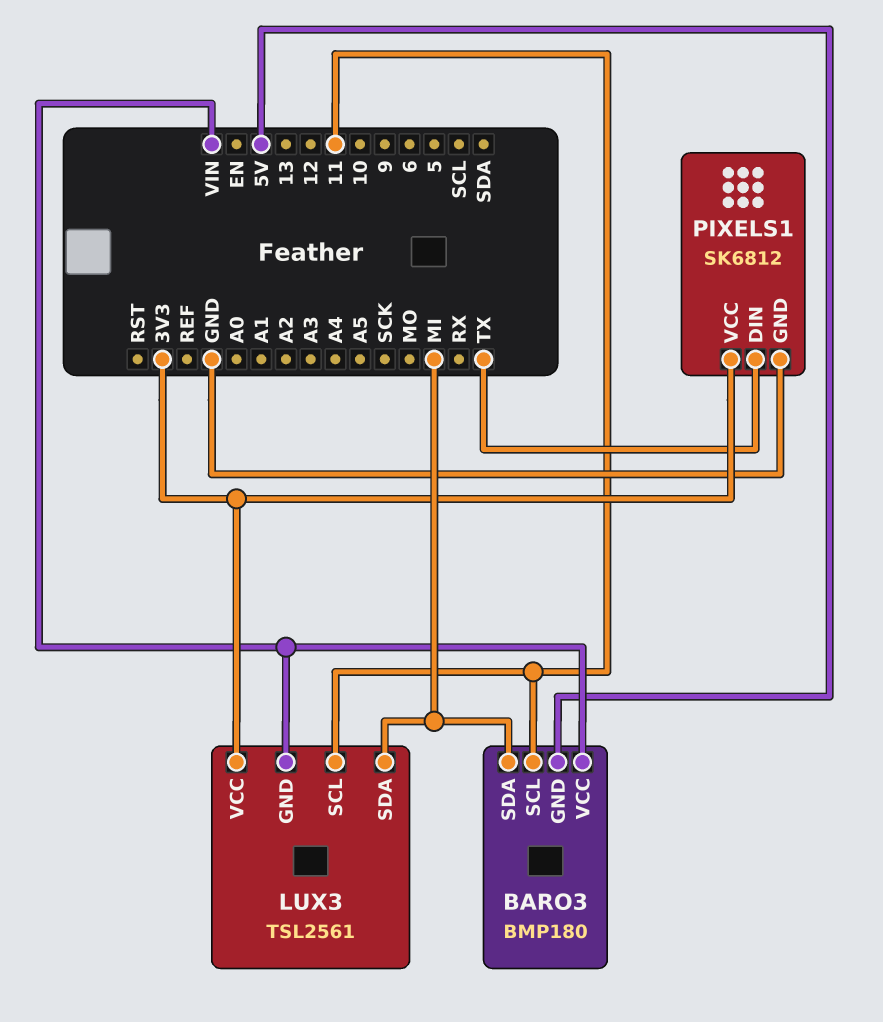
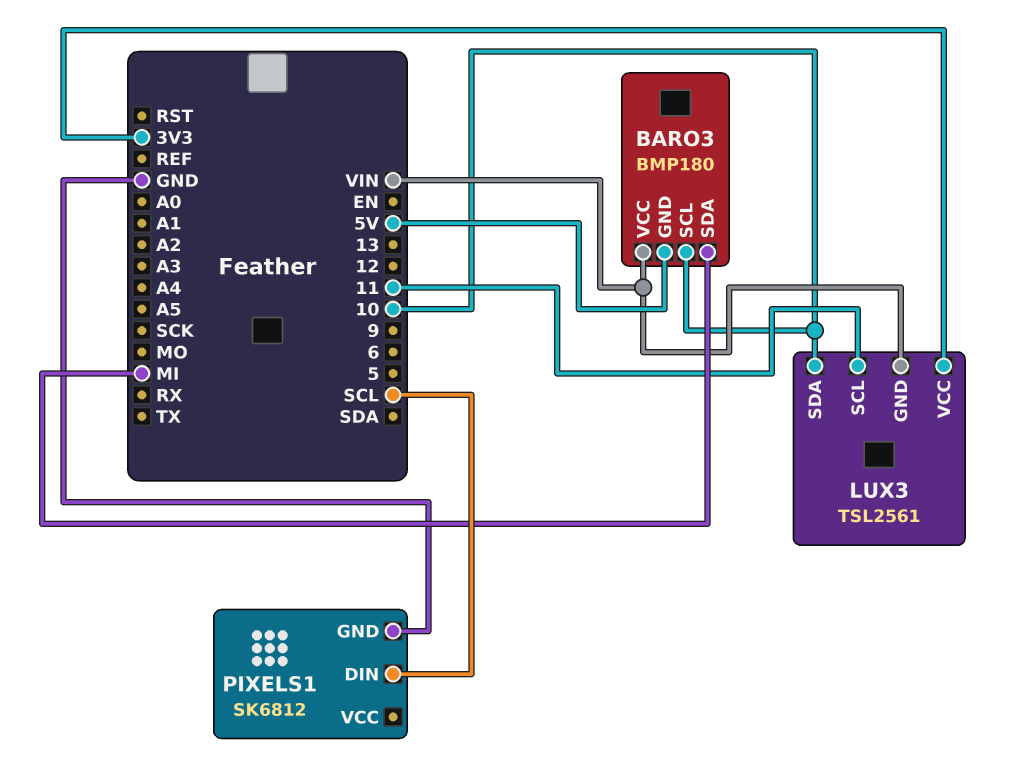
BARO3 pin SCL: 11 -> 10
LUX3 pin SDA: MI -> 10
PIXELS1 pin DIN: TX -> SCL
PIXELS1 pin VCC: 3V3 -> none

